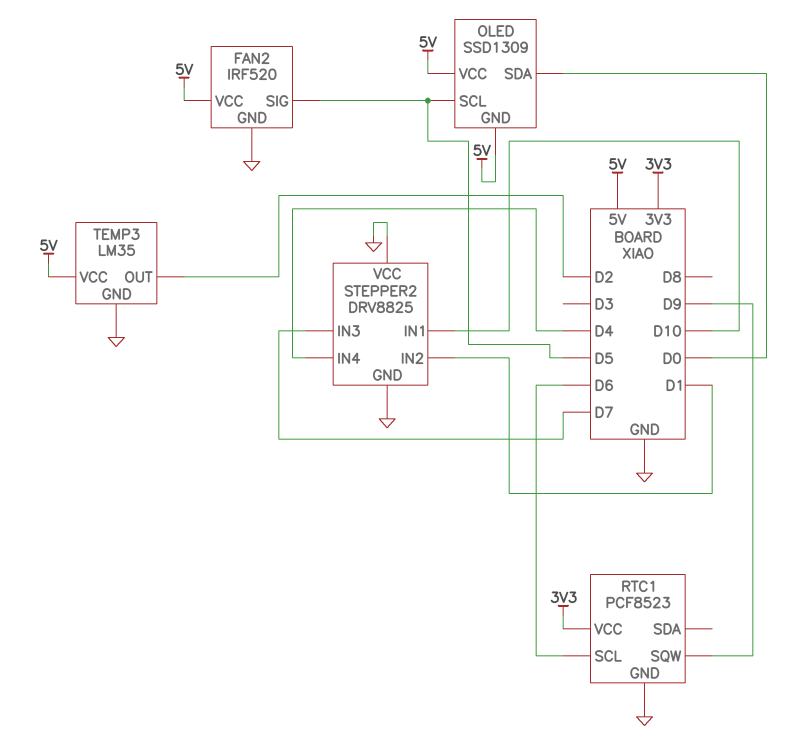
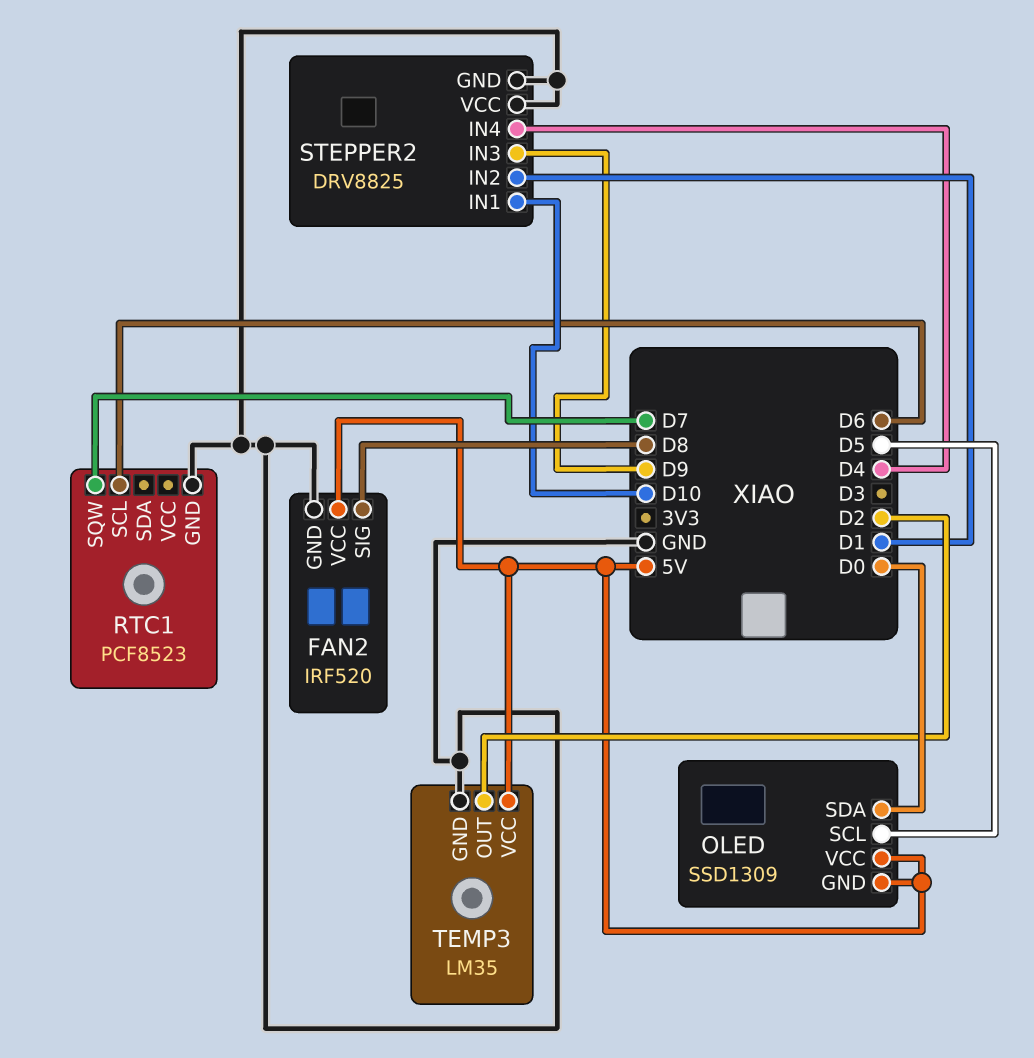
FAN2 pin SIG: D5 -> D8
RTC1 pin SQW: D9 -> D7
RTC1 pin VCC: 3V3 -> none
STEPPER2 pin IN3: D7 -> D9

